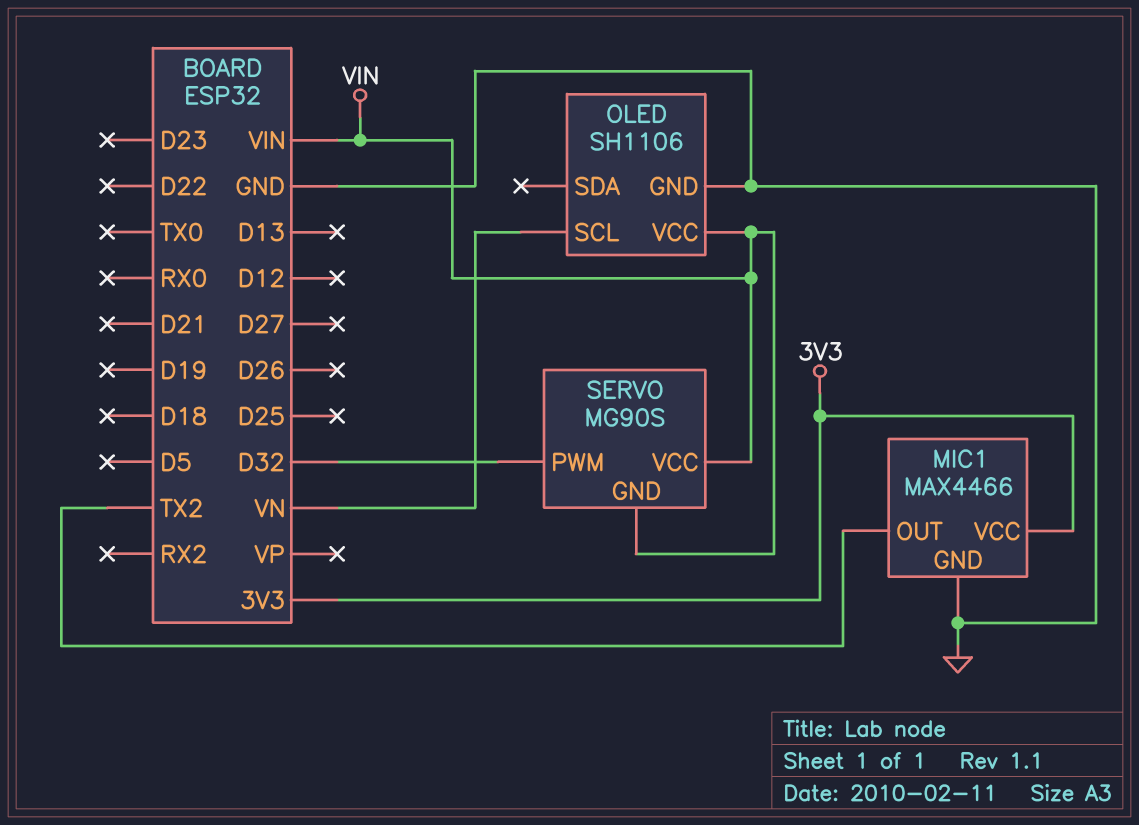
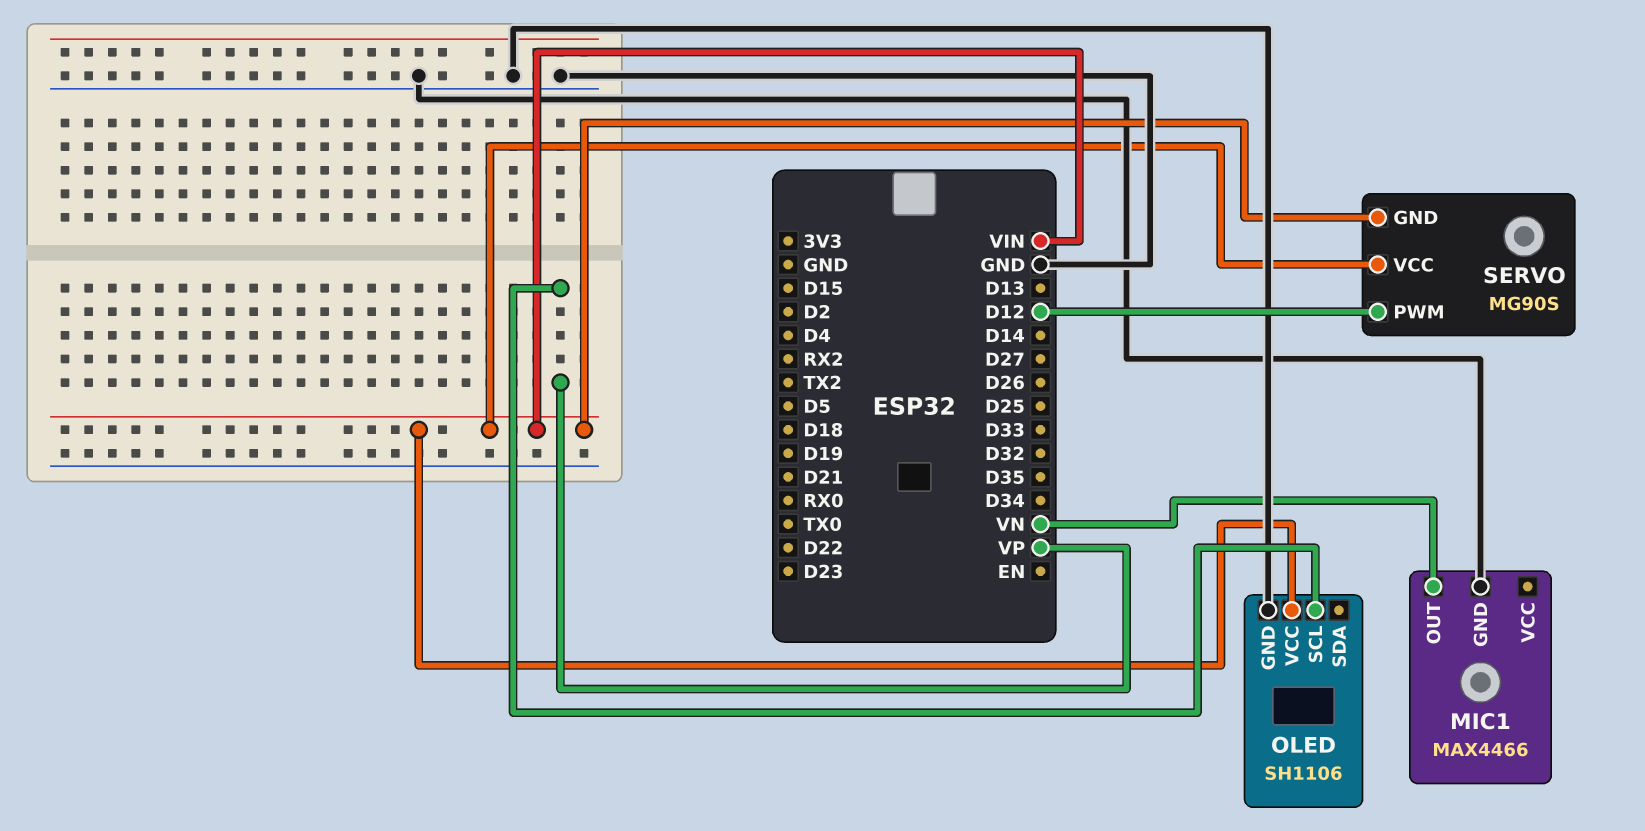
MIC1 pin OUT: TX2 -> VN
MIC1 pin VCC: 3V3 -> none
OLED pin SCL: VN -> VP
SERVO pin PWM: D32 -> D12

